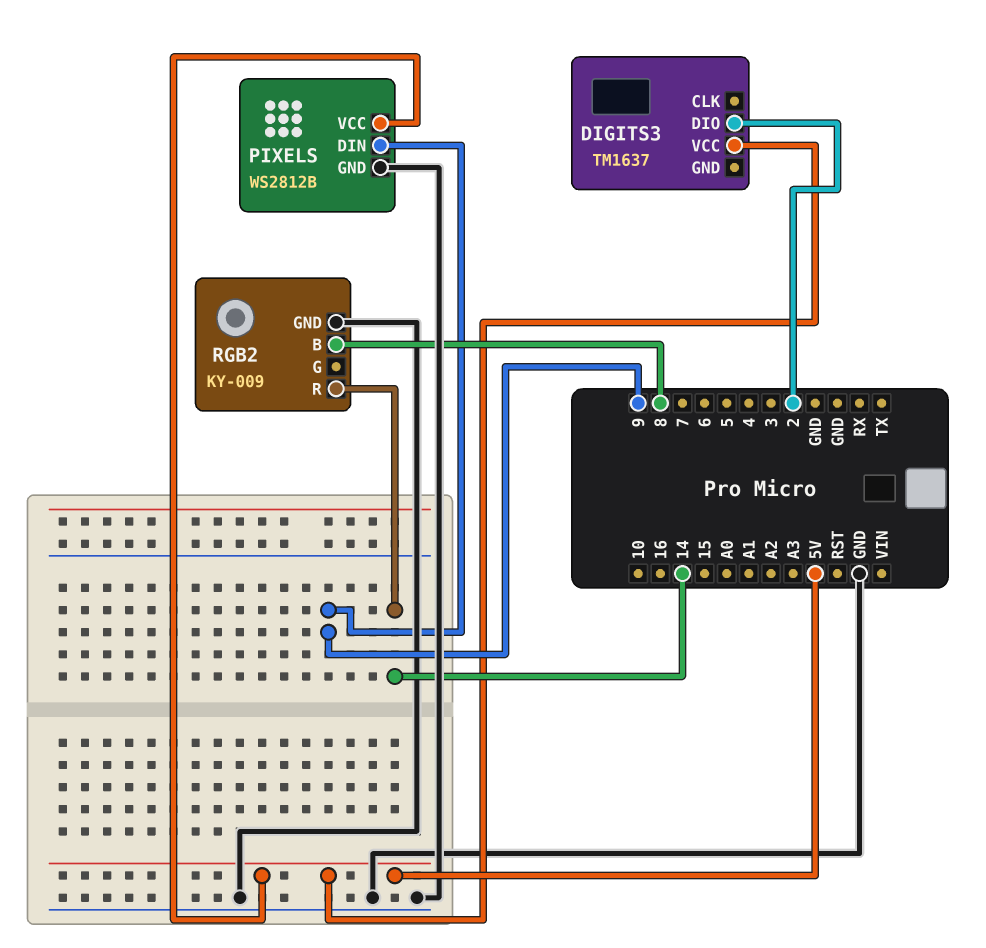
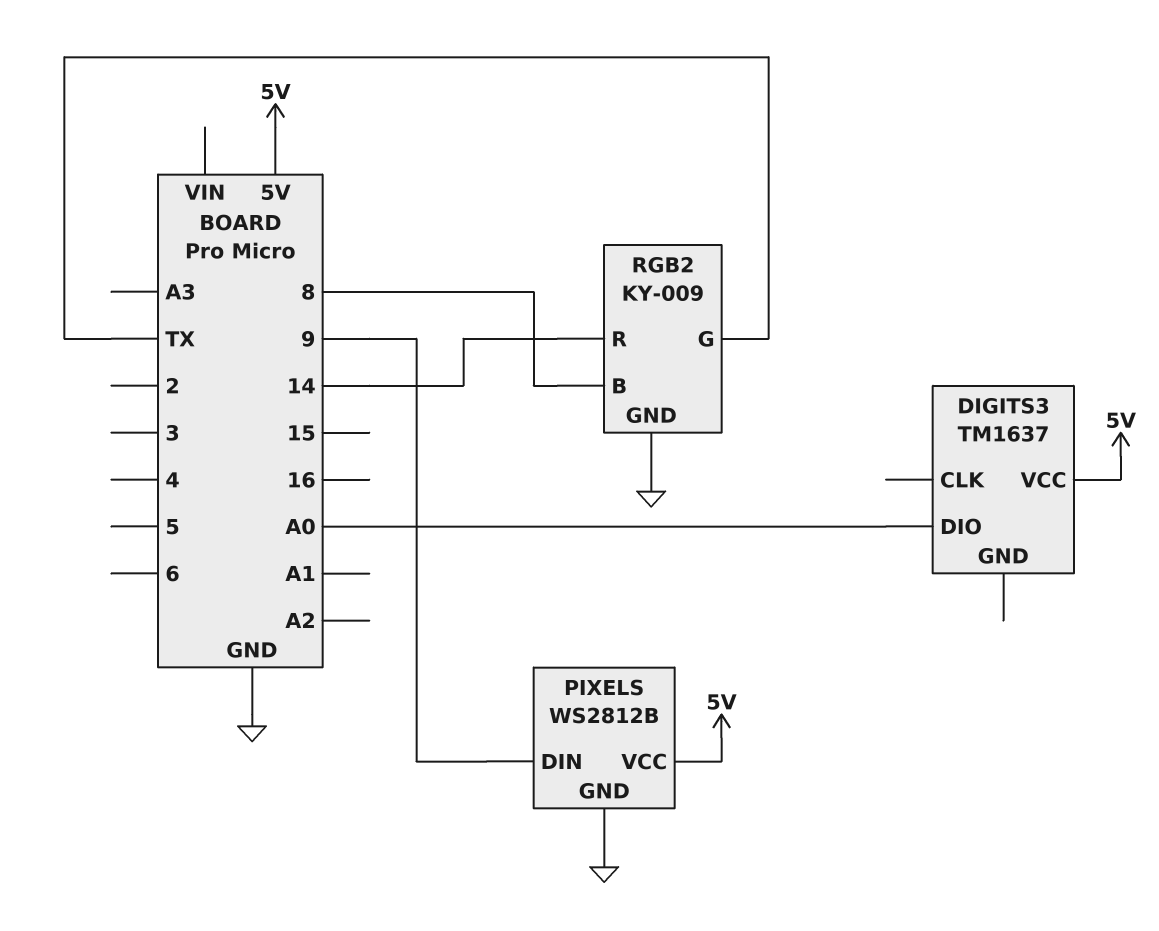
DIGITS3 pin DIO: 2 -> A0
RGB2 pin G: none -> TX

